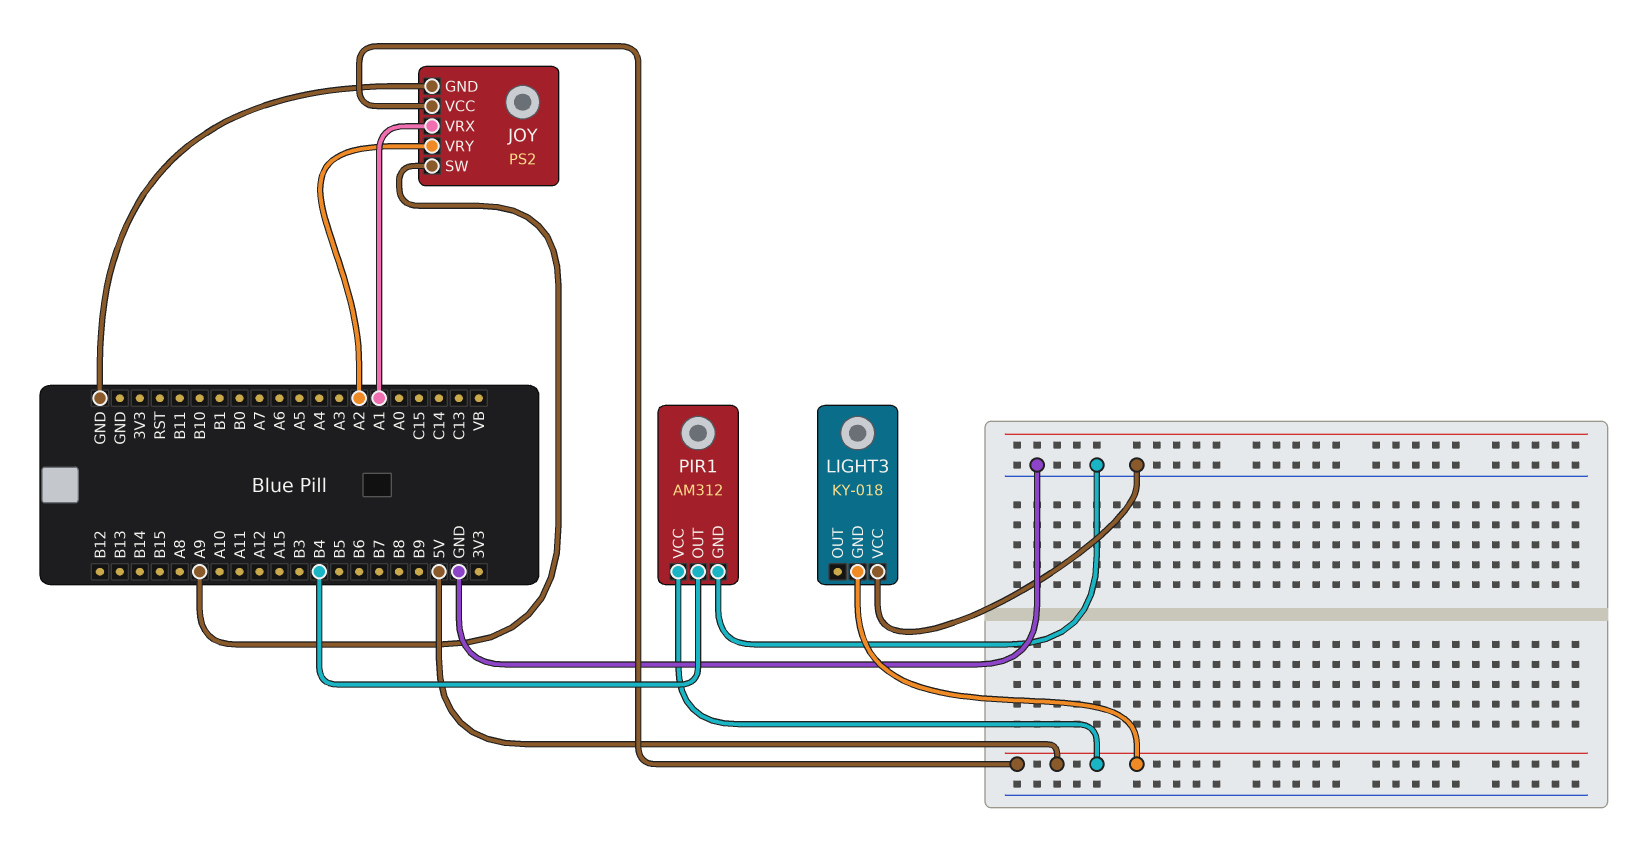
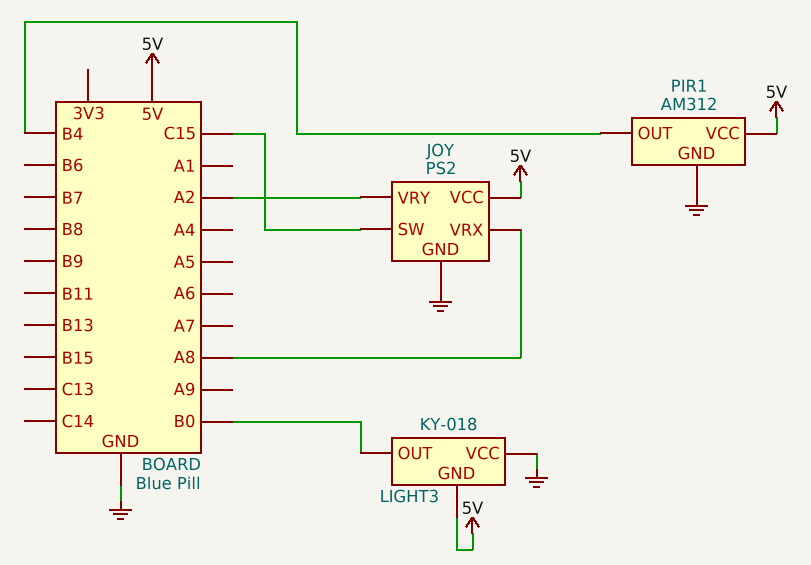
JOY pin SW: A9 -> C15
JOY pin VRX: A1 -> A8
LIGHT3 pin OUT: none -> B0

